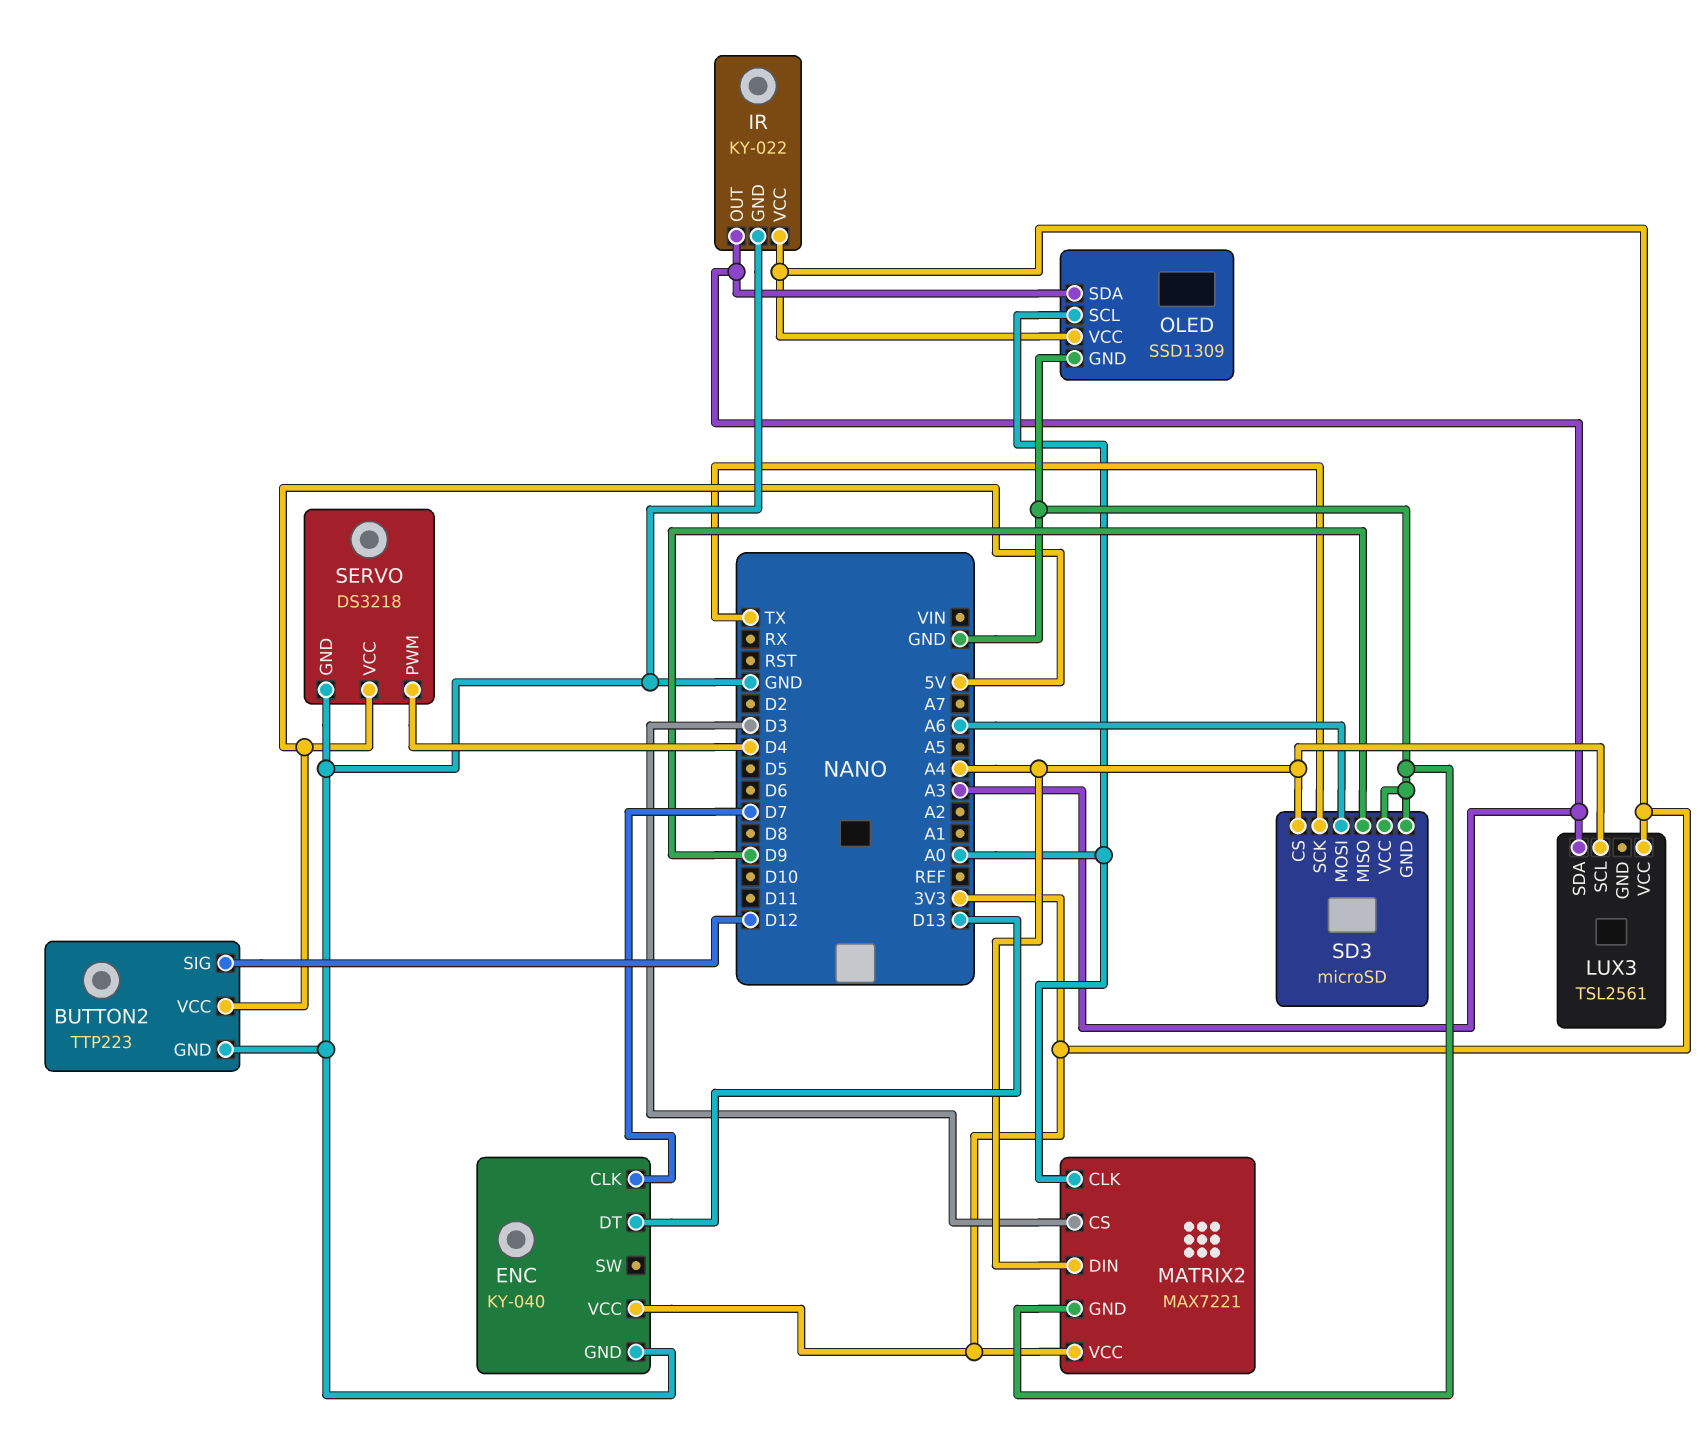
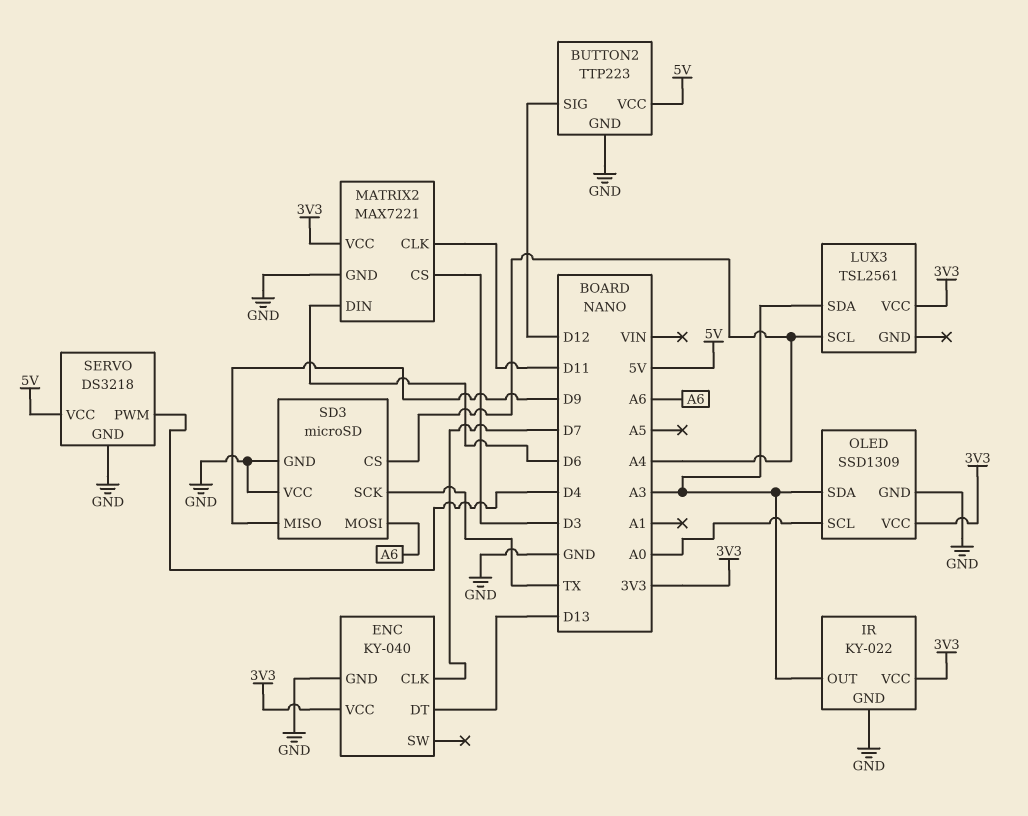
MATRIX2 pin CLK: A0 -> D11
MATRIX2 pin DIN: A4 -> D6

